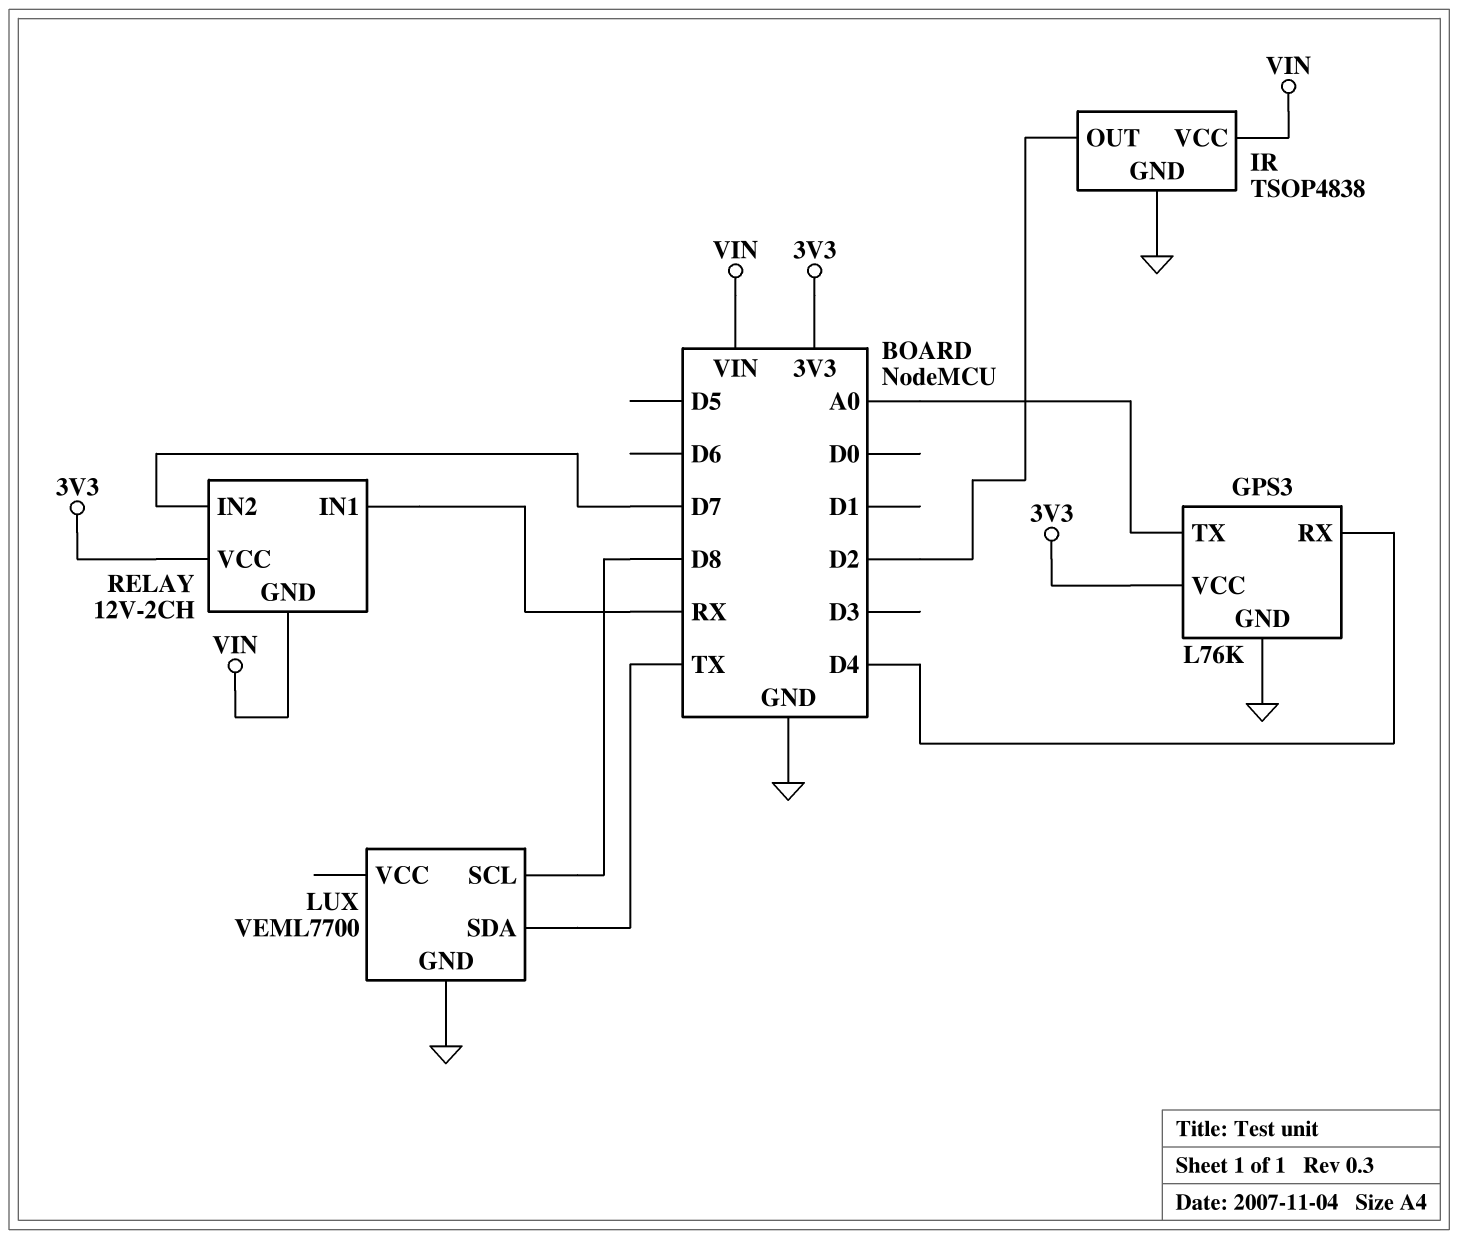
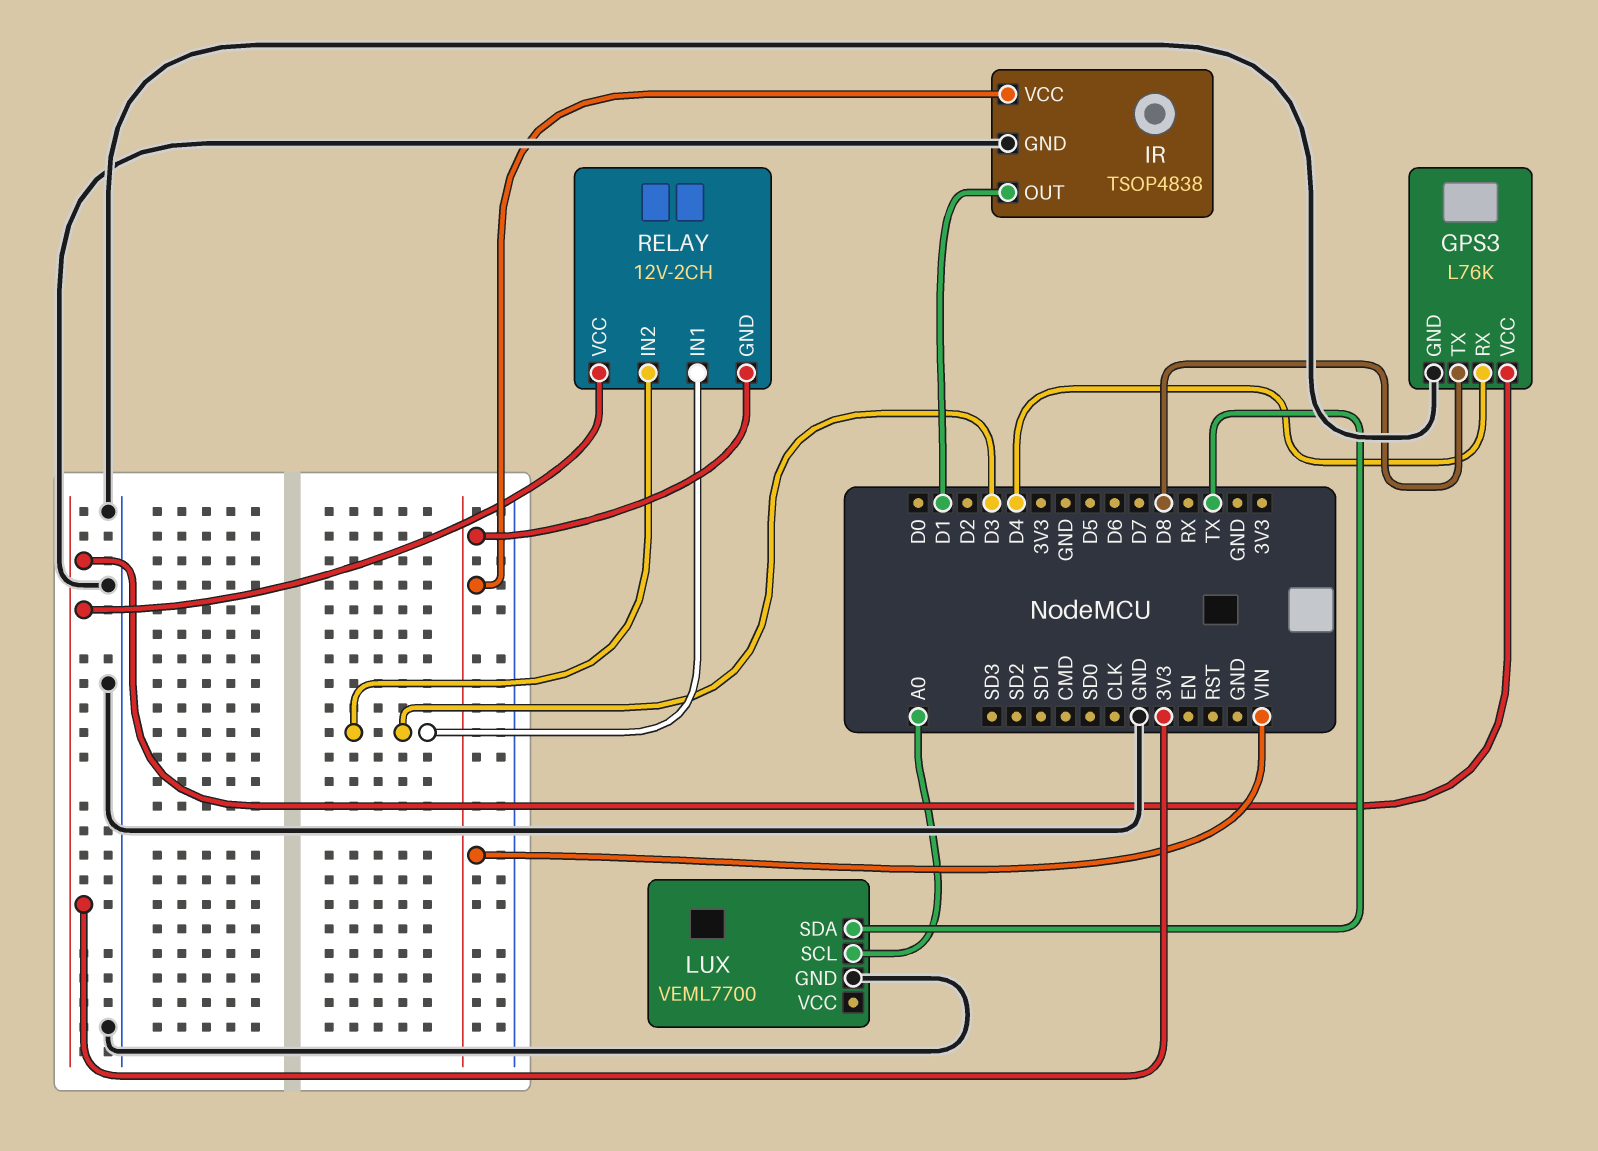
GPS3 pin TX: A0 -> D8
IR pin OUT: D2 -> D1
LUX pin SCL: D8 -> A0
RELAY pin IN1: RX -> D3
RELAY pin IN2: D7 -> D3

